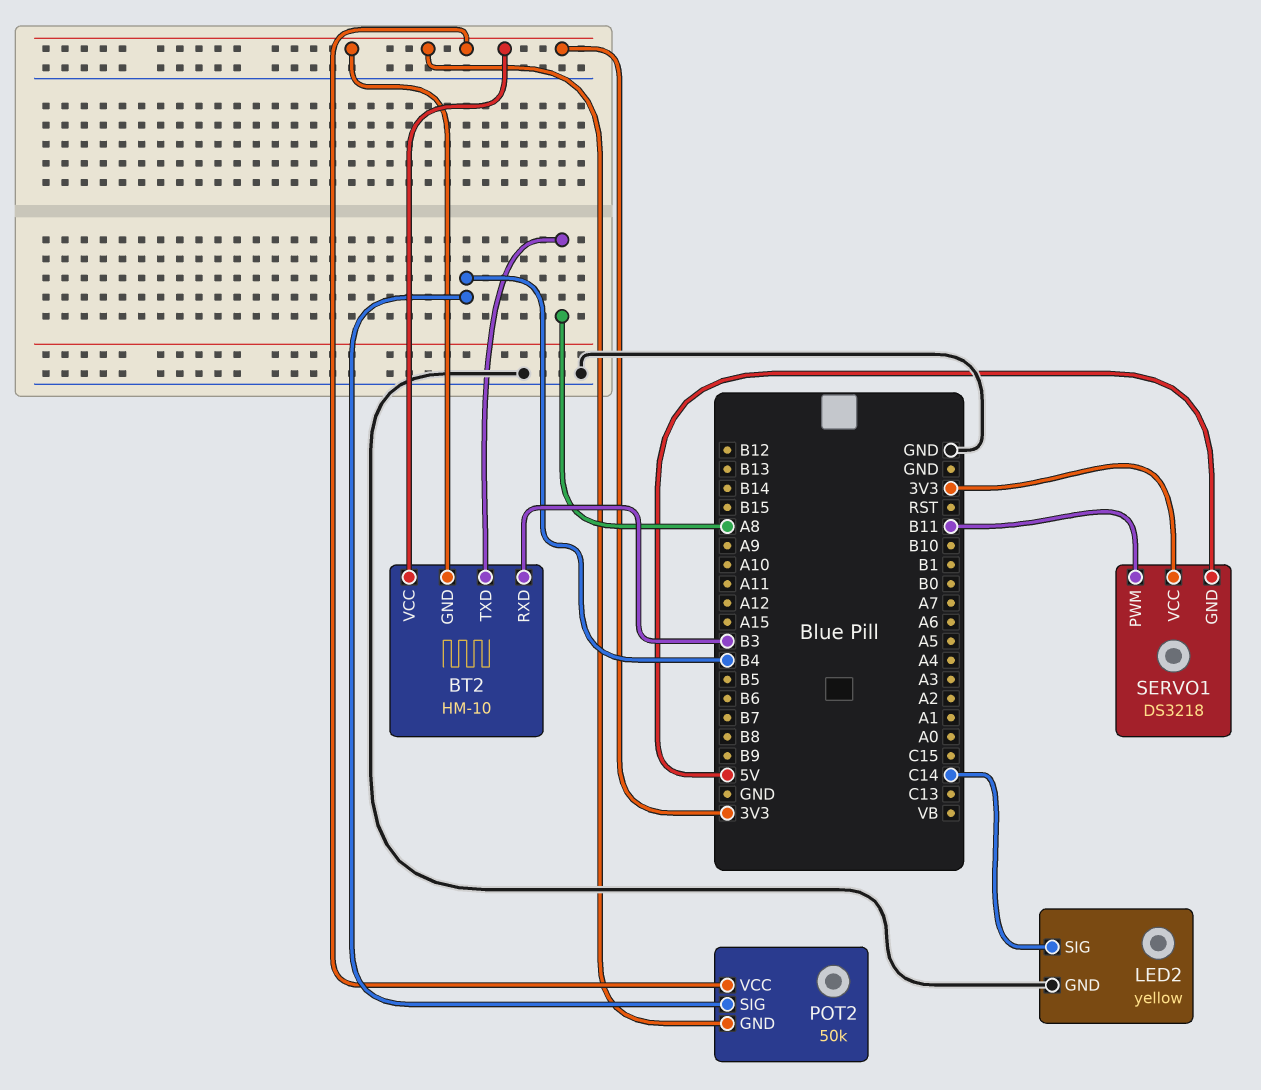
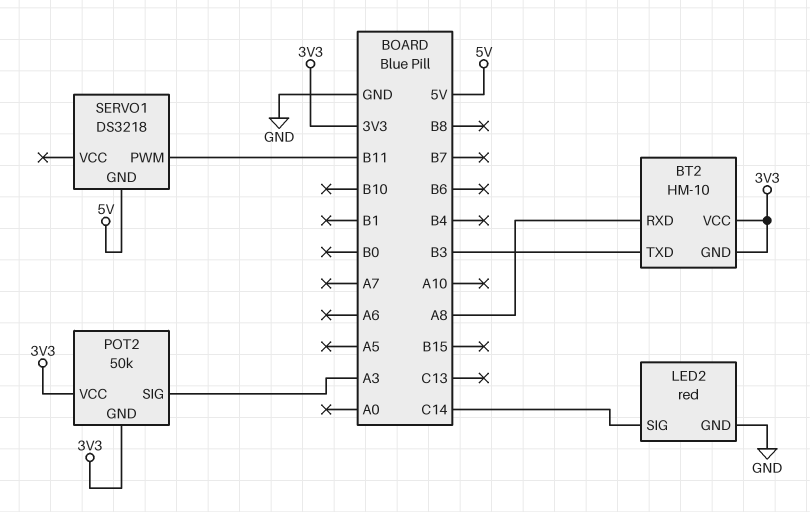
BT2 pin RXD: B3 -> A8
BT2 pin TXD: A8 -> B3
LED2: yellow -> red
POT2 pin SIG: B4 -> A3
SERVO1 pin VCC: 3V3 -> none

